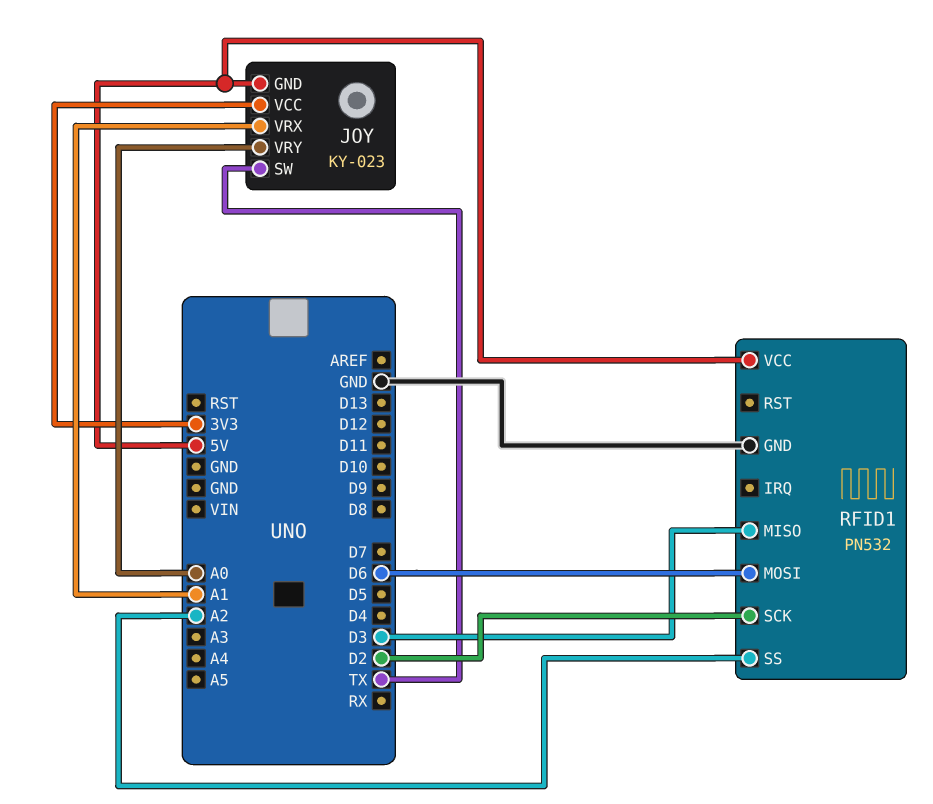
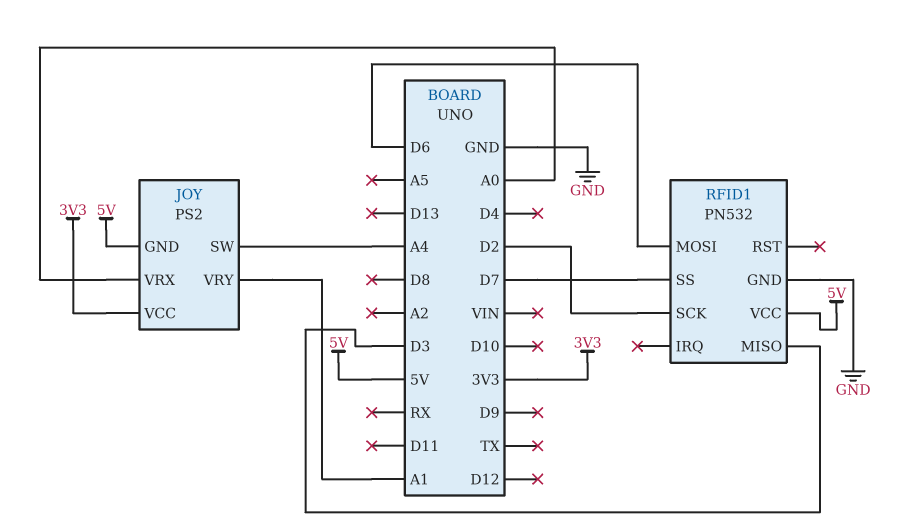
JOY: KY-023 -> PS2
JOY pin SW: TX -> A4
JOY pin VRX: A1 -> A0
JOY pin VRY: A0 -> A1
RFID1 pin SS: A2 -> D7

